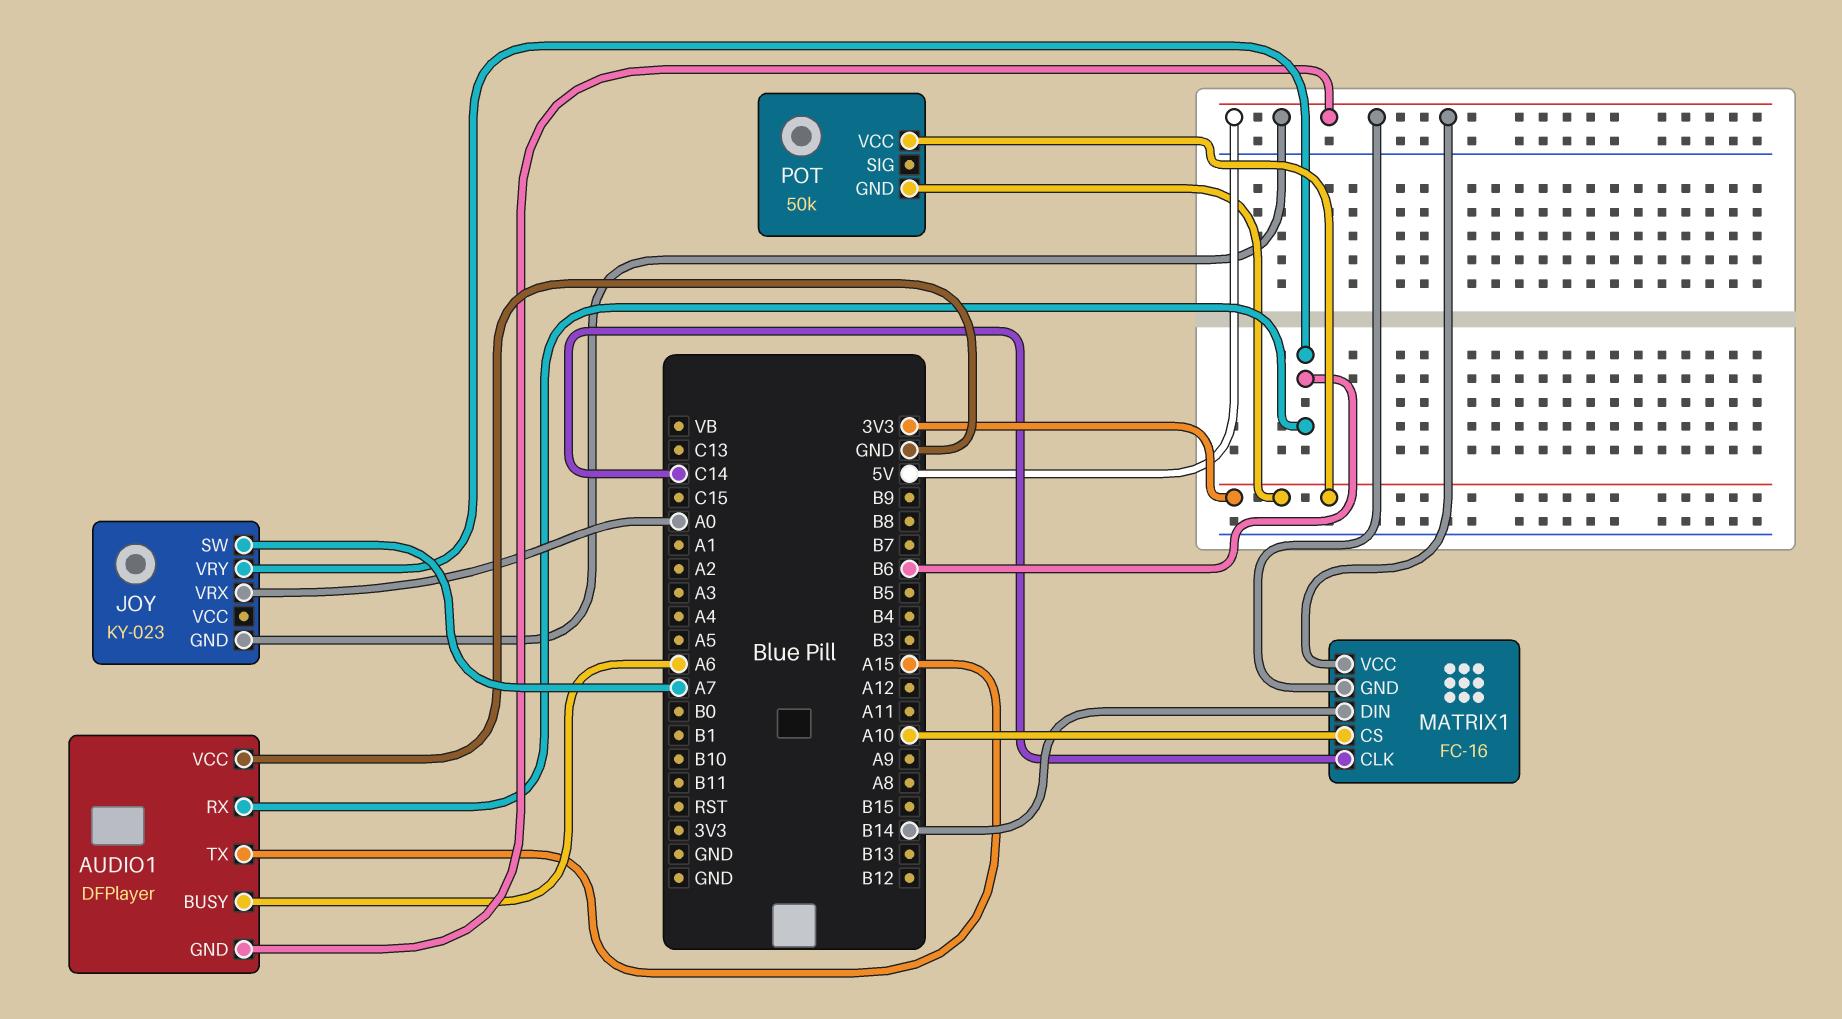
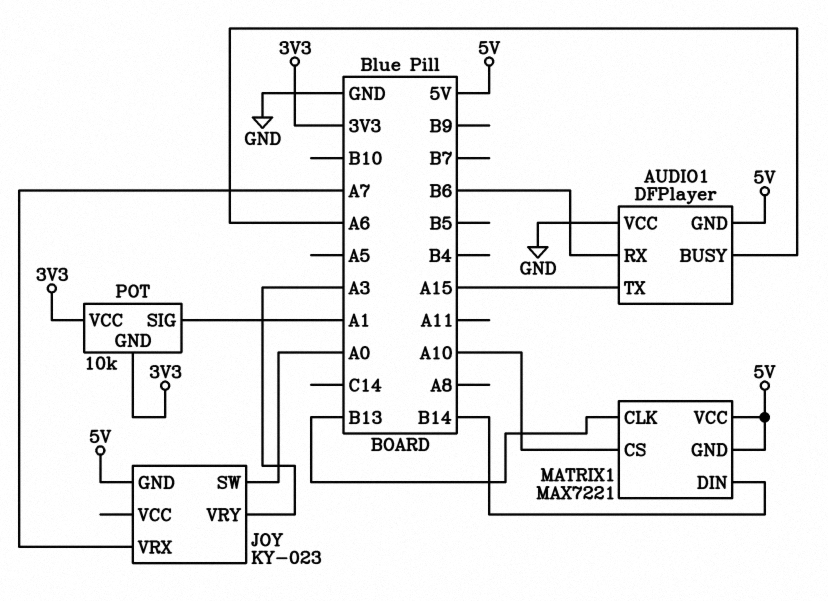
JOY pin SW: A7 -> A0
JOY pin VRX: A0 -> A7
JOY pin VRY: B6 -> A3
MATRIX1: FC-16 -> MAX7221
MATRIX1 pin CLK: C14 -> B13
POT: 50k -> 10k
POT pin SIG: none -> A1

